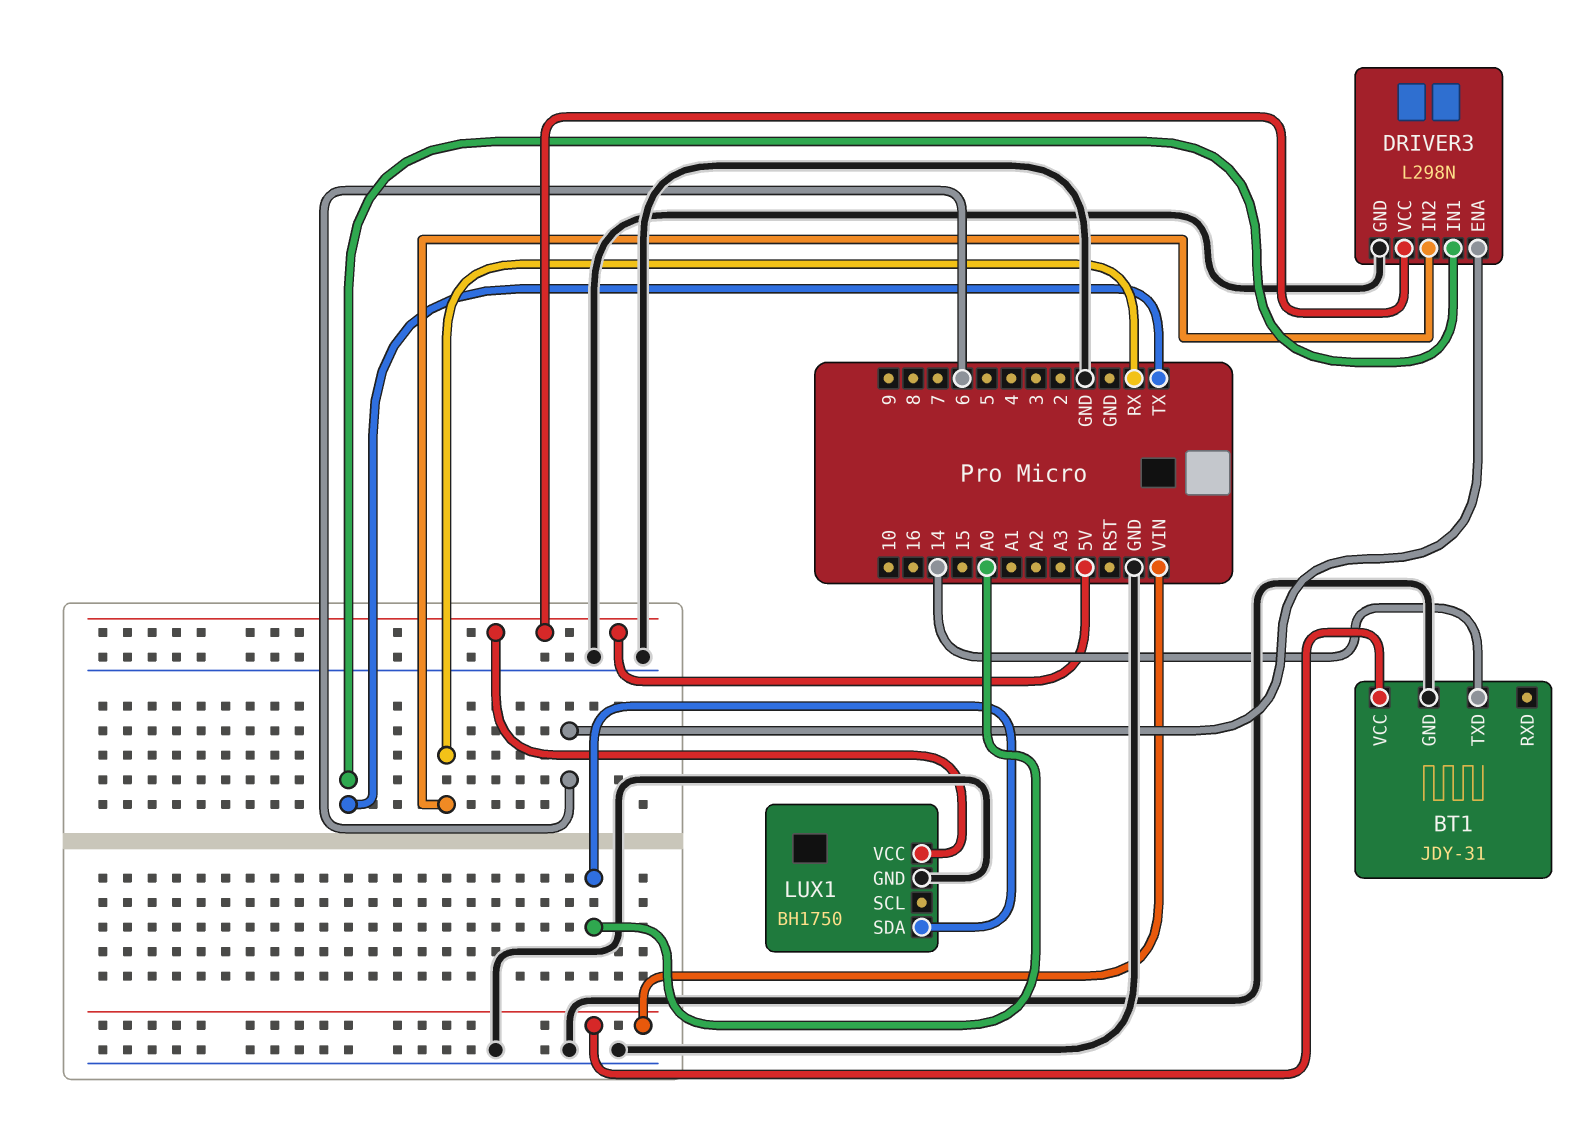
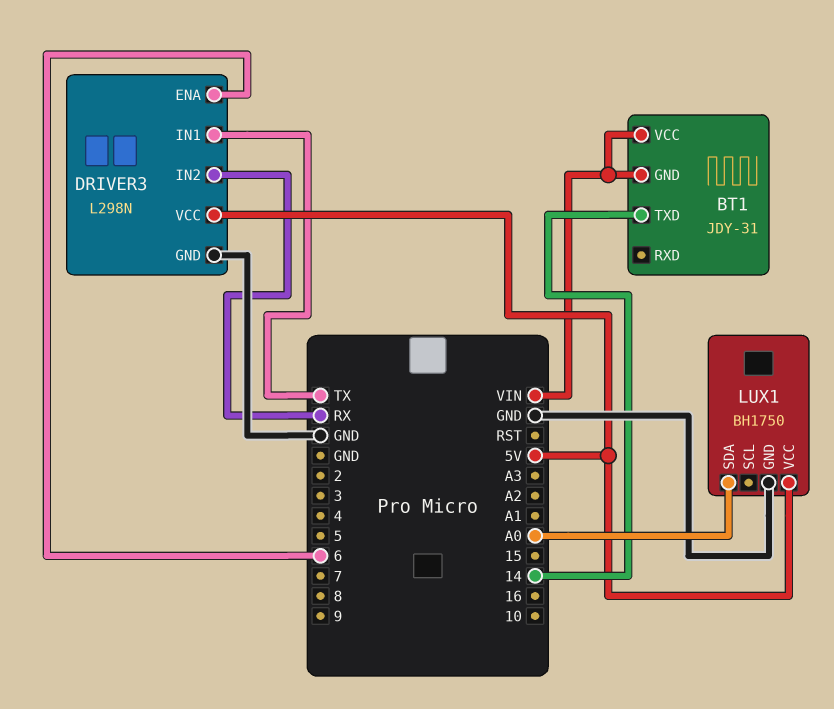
BT1 pin GND: GND -> VIN

